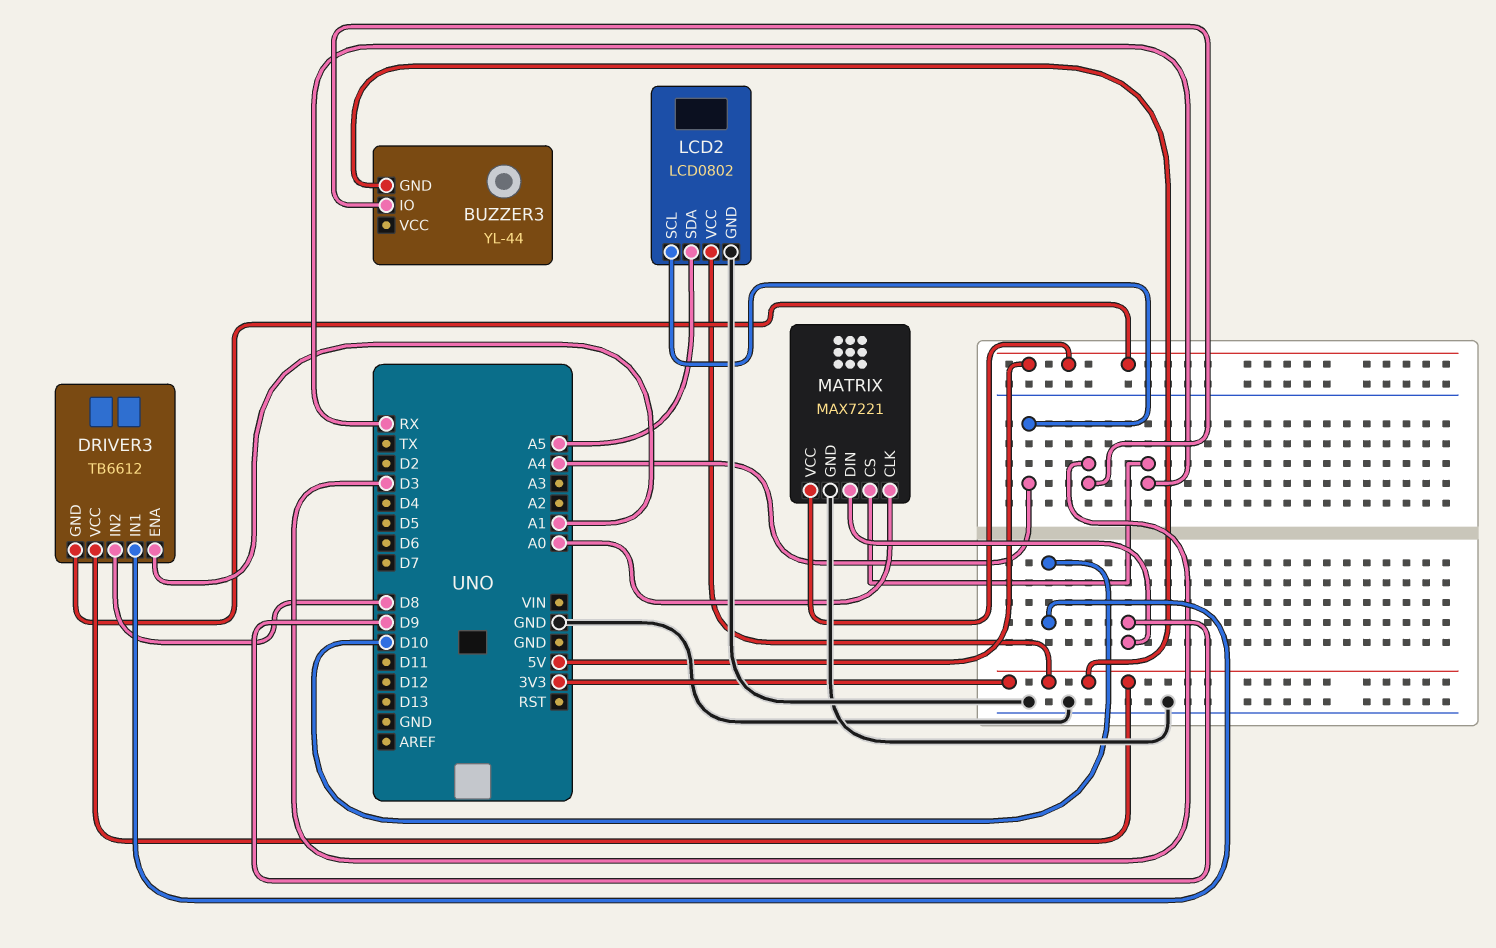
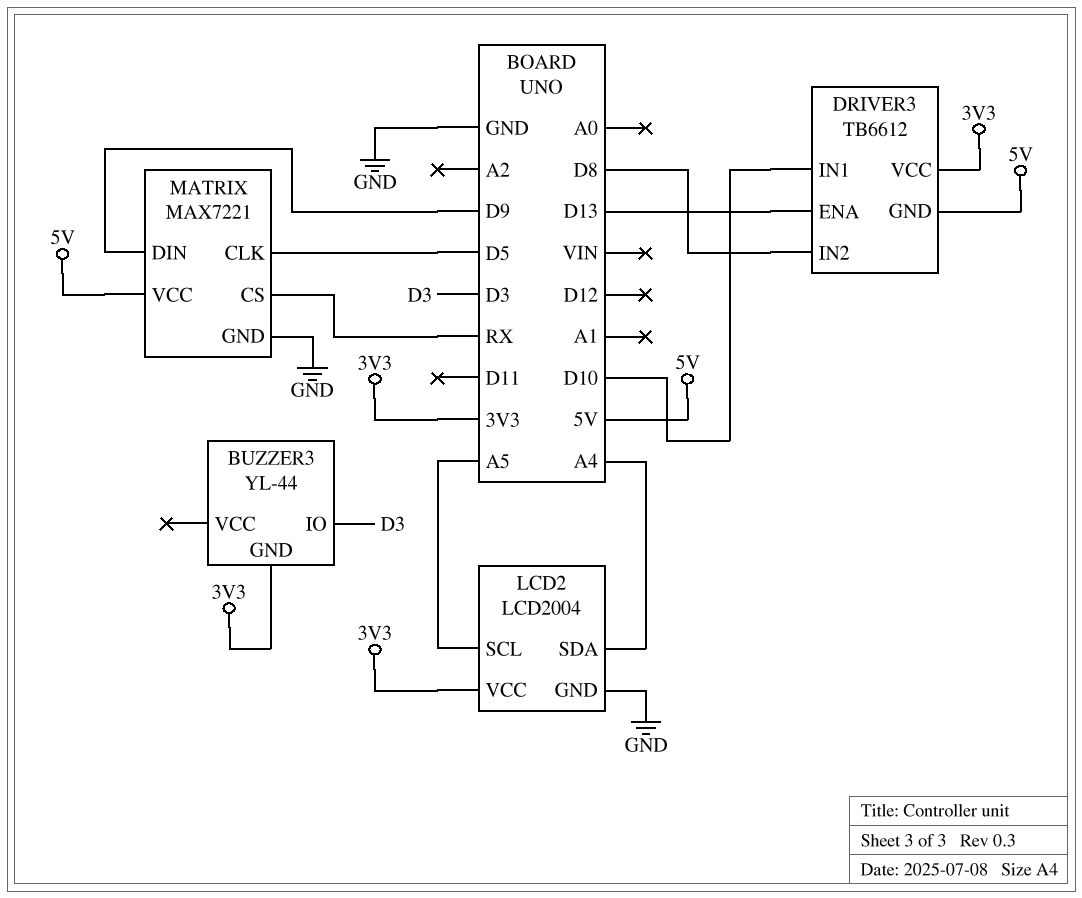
DRIVER3 pin ENA: A1 -> D13
LCD2: LCD0802 -> LCD2004
LCD2 pin SCL: A4 -> A5
LCD2 pin SDA: A5 -> A4
MATRIX pin CLK: A0 -> D5

